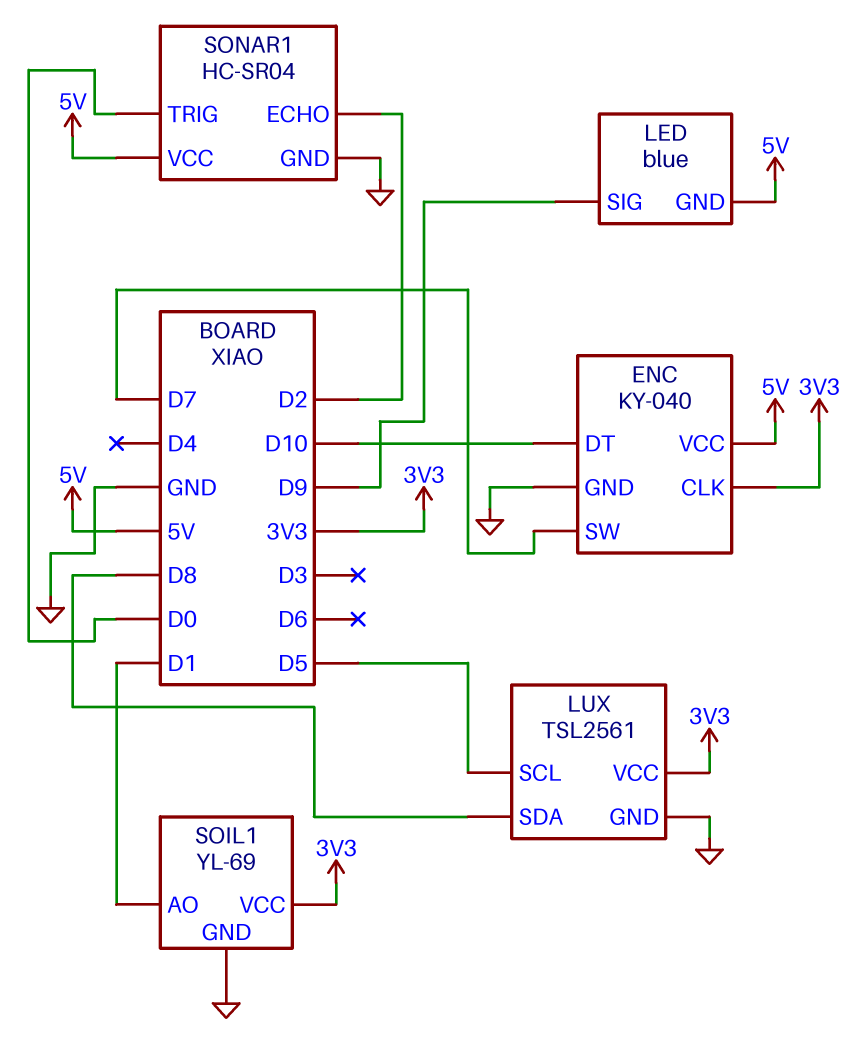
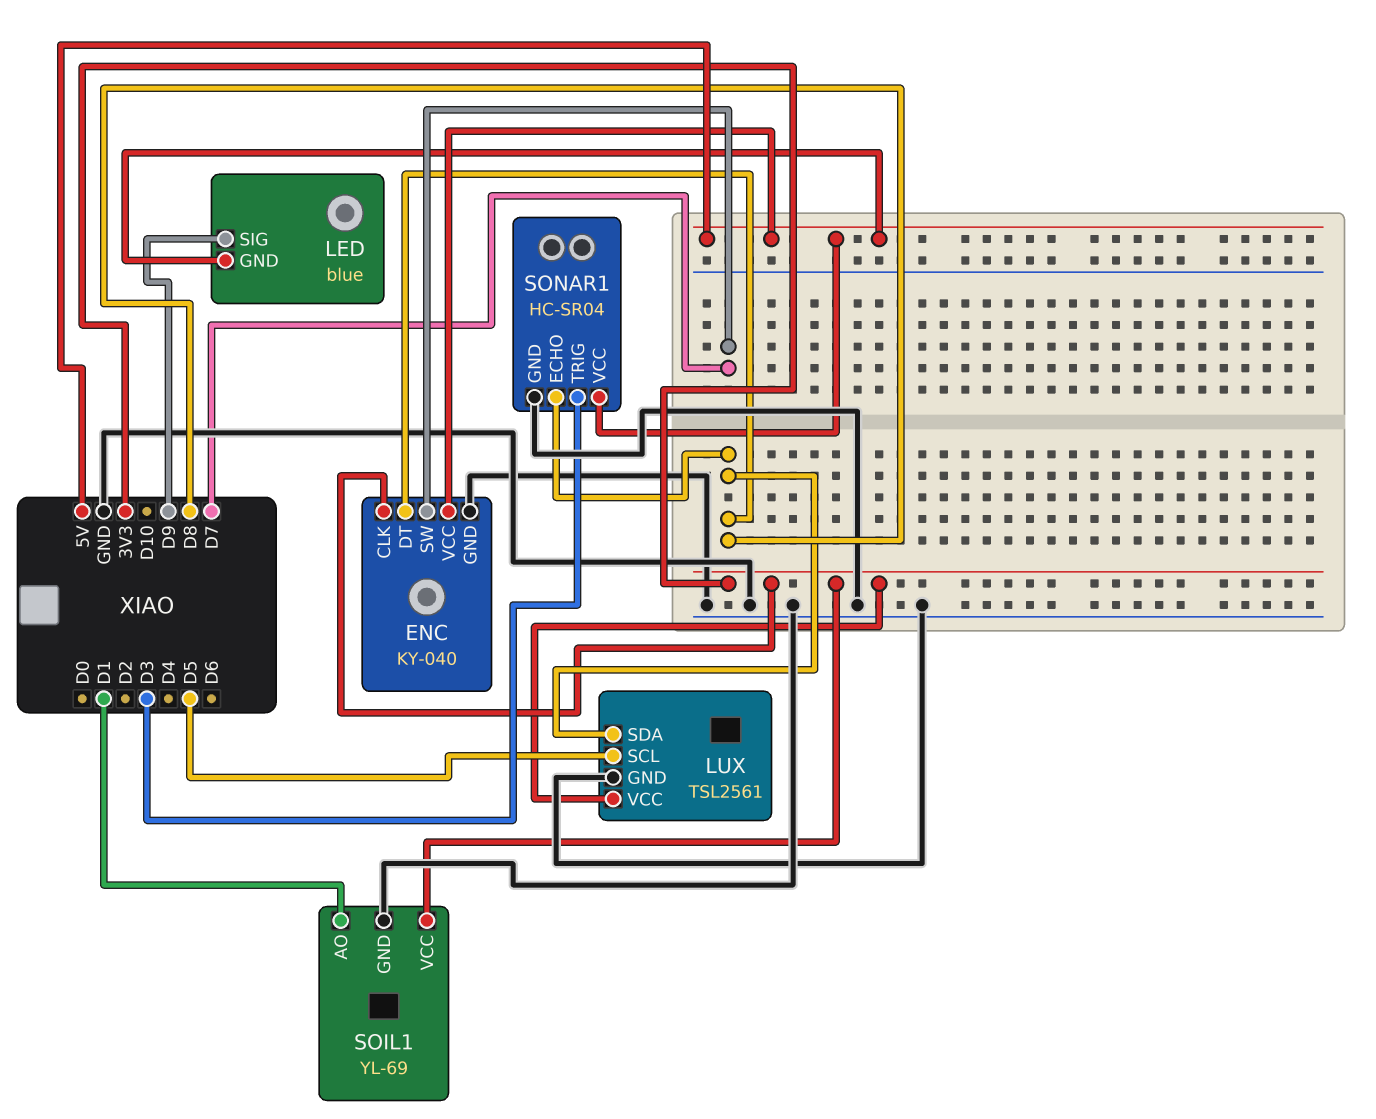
ENC pin DT: D10 -> D8
SONAR1 pin ECHO: D2 -> D8
SONAR1 pin TRIG: D0 -> D3

